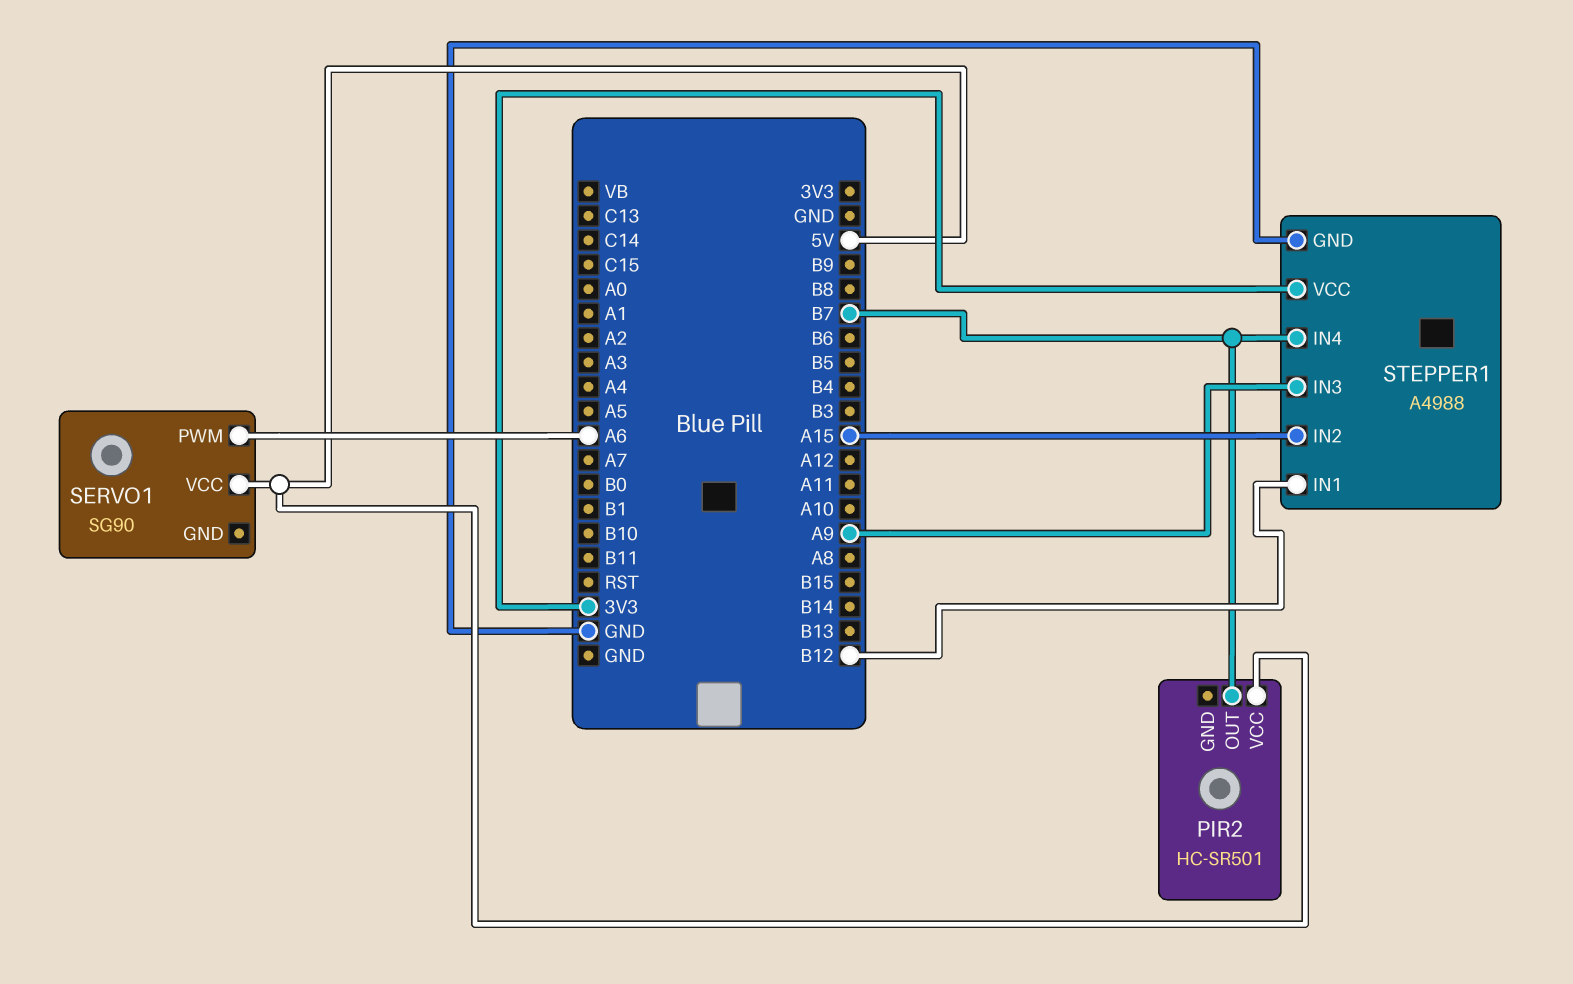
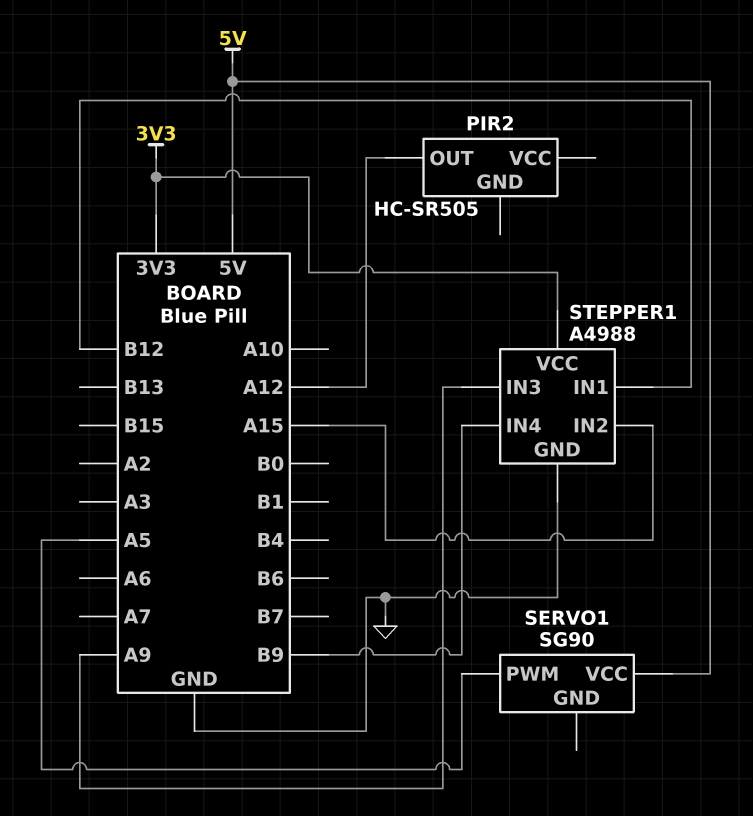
PIR2: HC-SR501 -> HC-SR505
PIR2 pin OUT: B7 -> A12
PIR2 pin VCC: 5V -> none
SERVO1 pin PWM: A6 -> A5
STEPPER1 pin IN4: B7 -> B9

